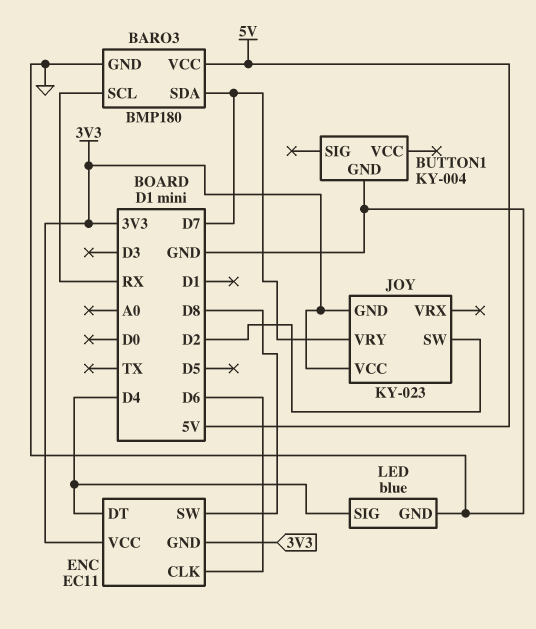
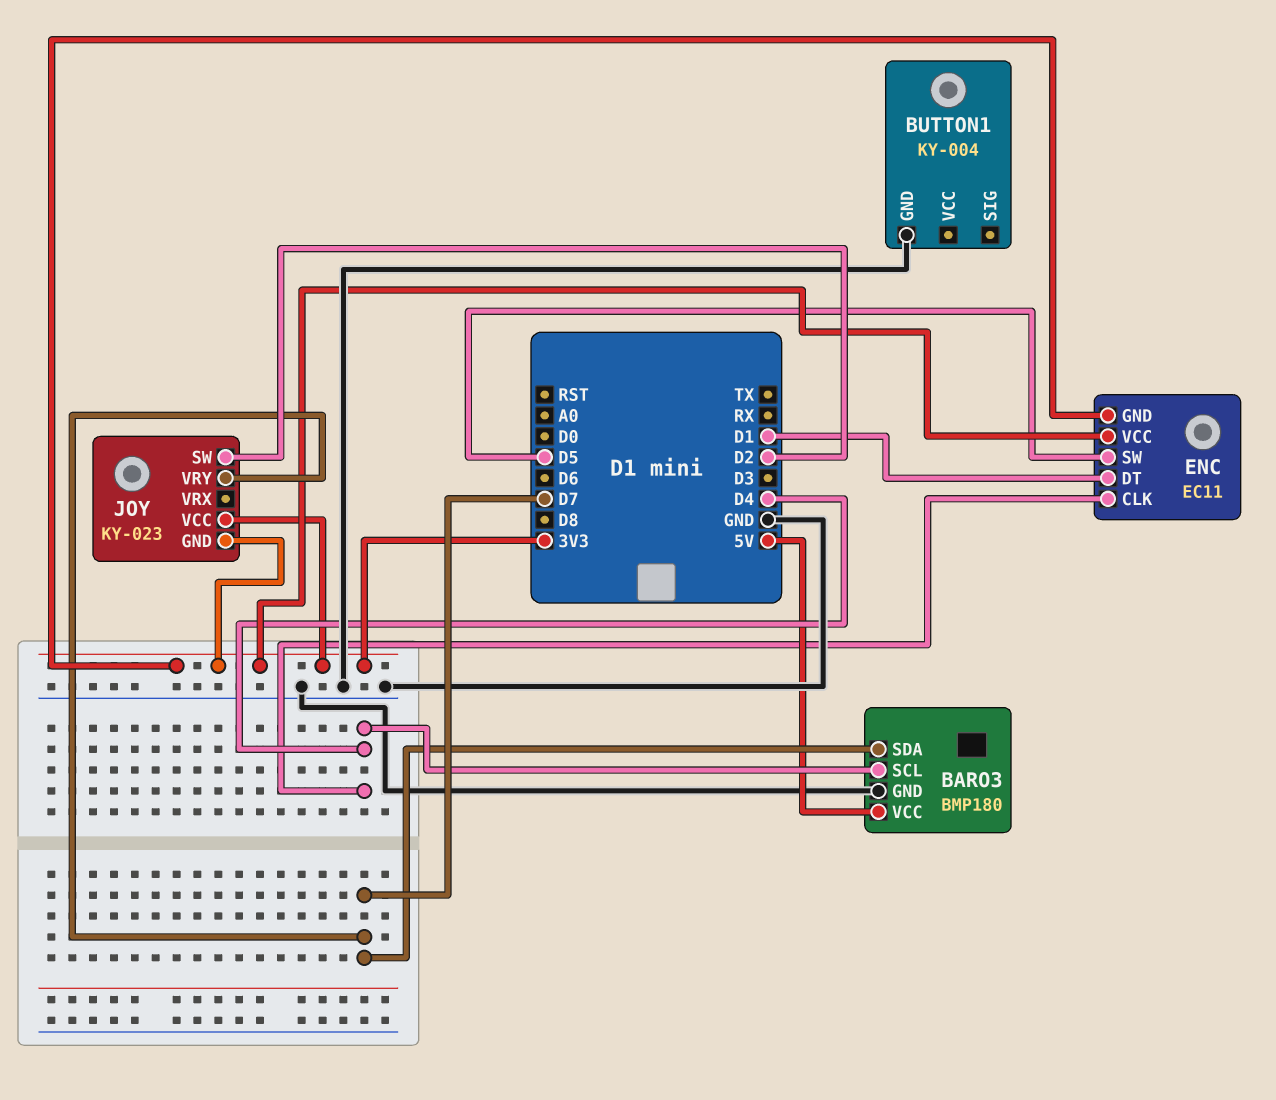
BARO3 pin SCL: RX -> D4
ENC pin CLK: D6 -> D4
ENC pin DT: D4 -> D1
ENC pin SW: D8 -> D5
LED: blue -> none
LED pin GND: GND -> none
LED pin SIG: D4 -> none

